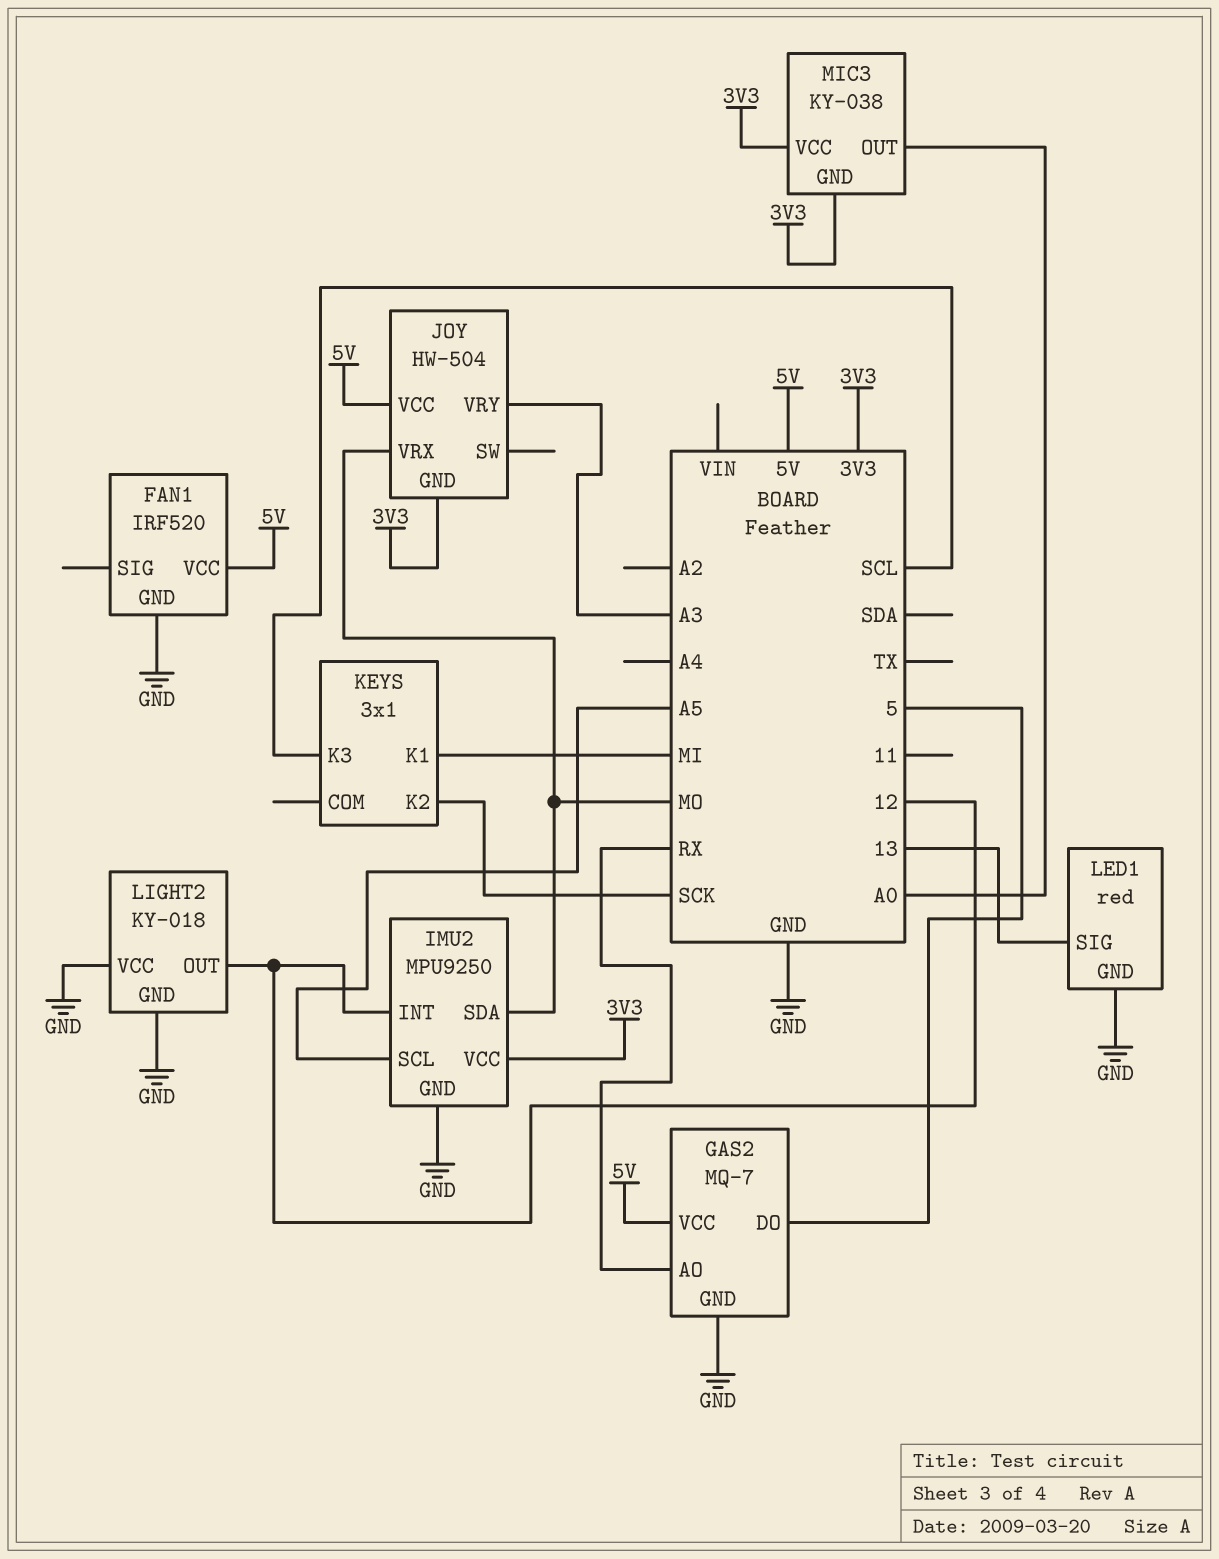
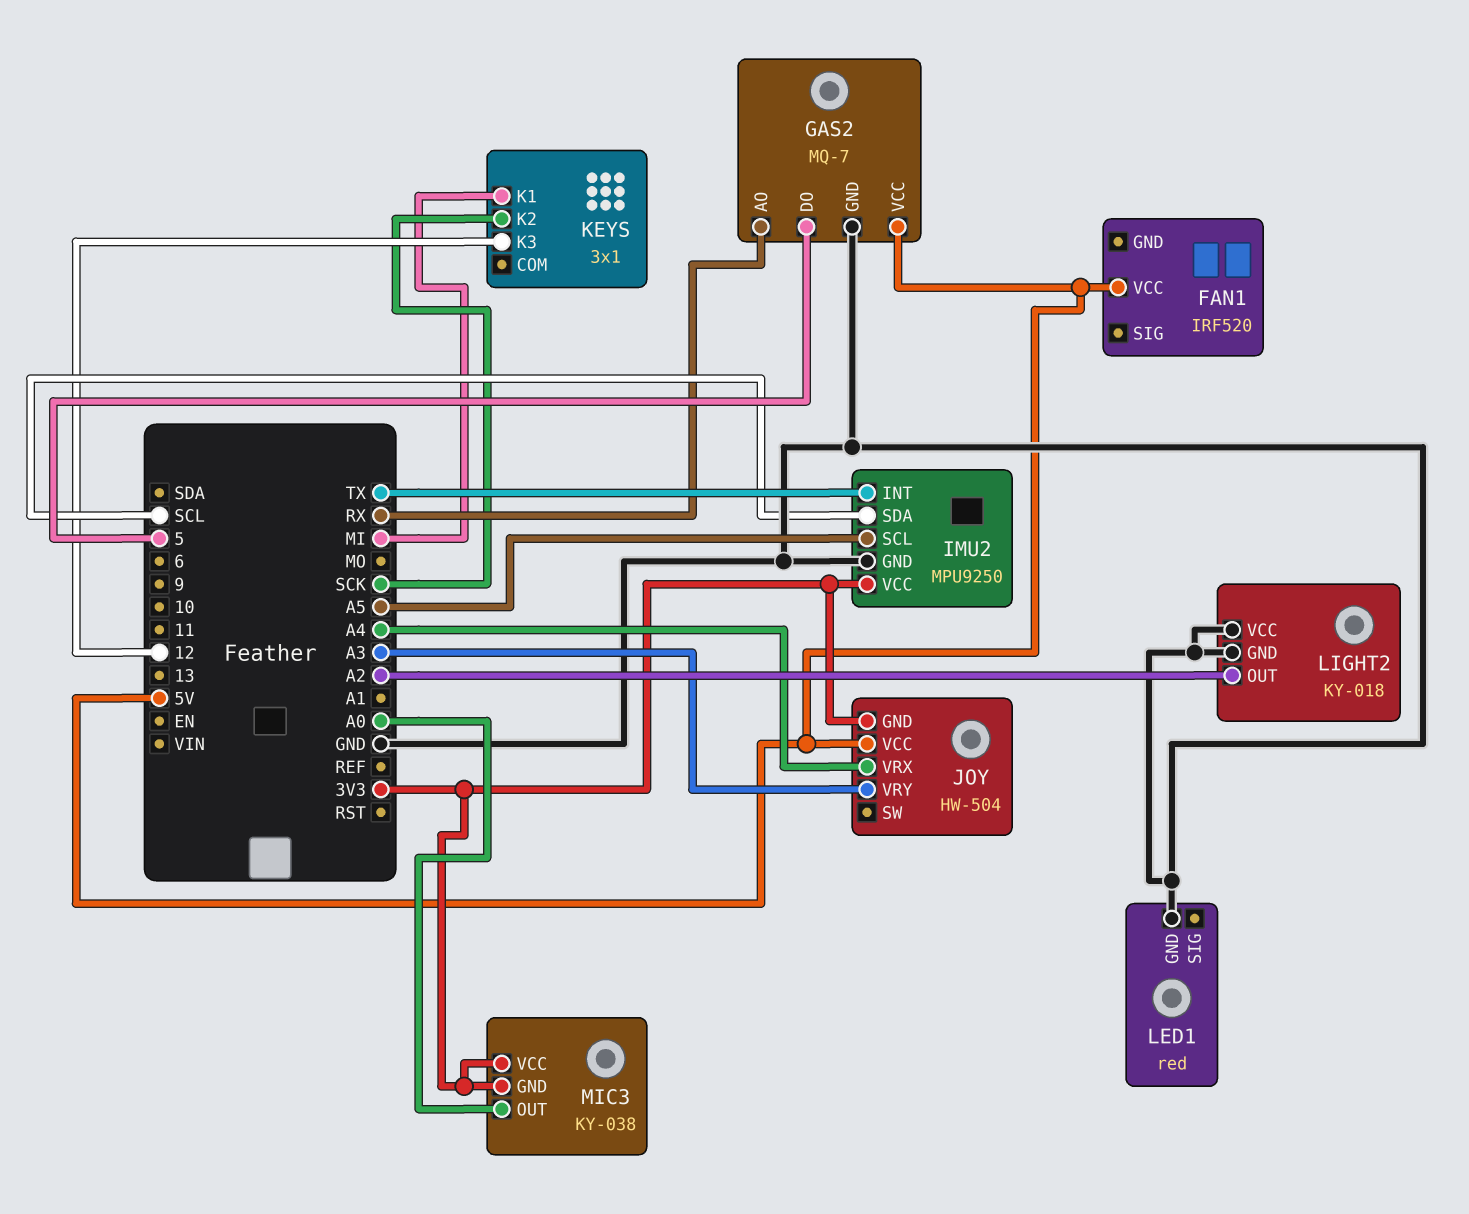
FAN1 pin GND: GND -> none
IMU2 pin INT: 12 -> TX
IMU2 pin SDA: MO -> SCL
JOY pin VRX: MO -> A4
KEYS pin K3: SCL -> 12
LED1 pin SIG: 13 -> none
LIGHT2 pin OUT: 12 -> A2

